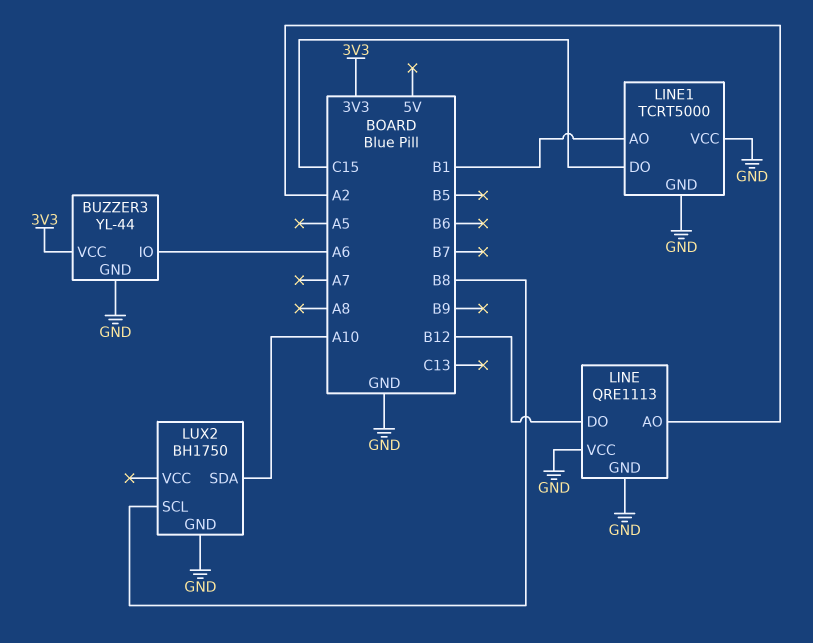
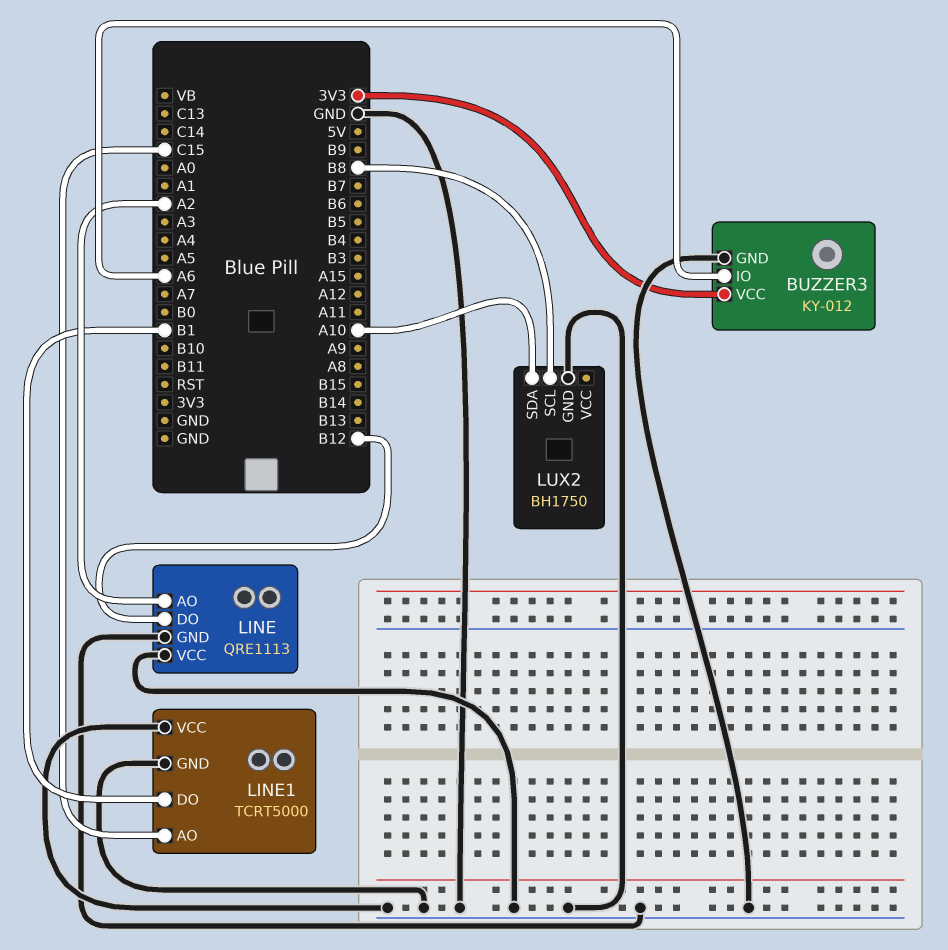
BUZZER3: YL-44 -> KY-012
LINE1 pin AO: B1 -> C15
LINE1 pin DO: C15 -> B1

